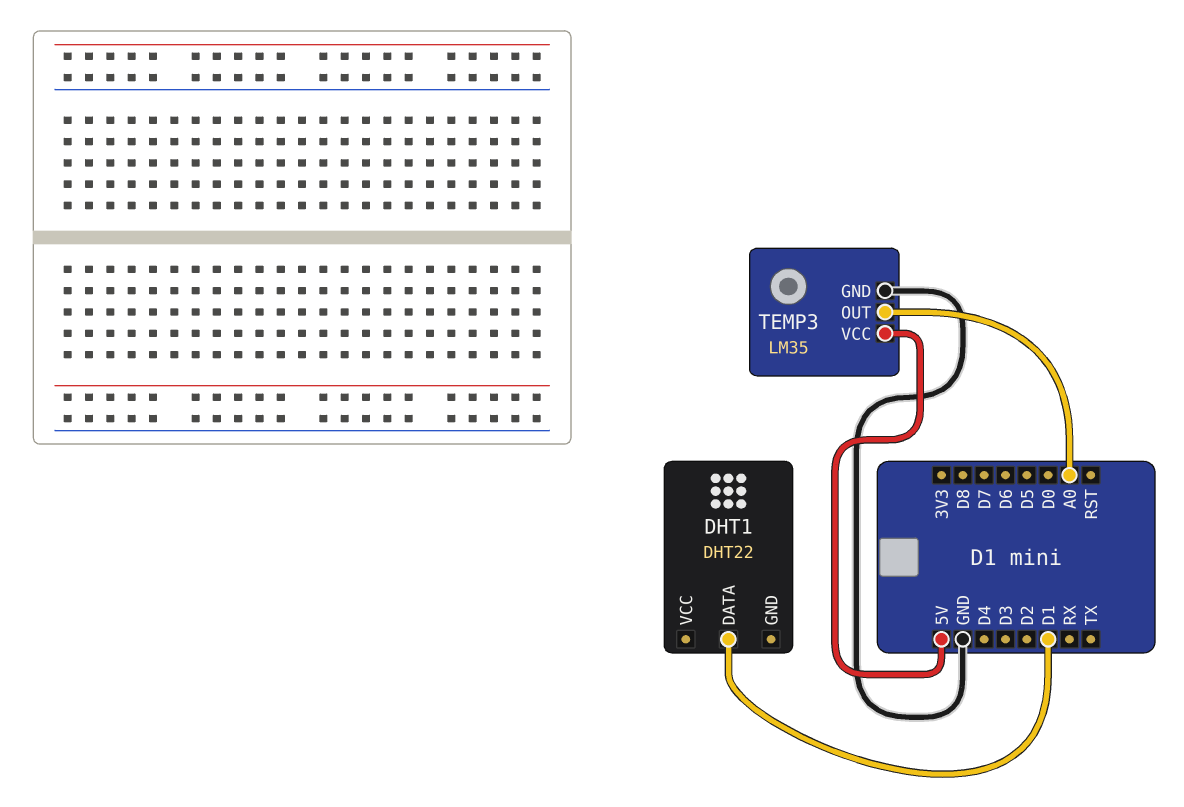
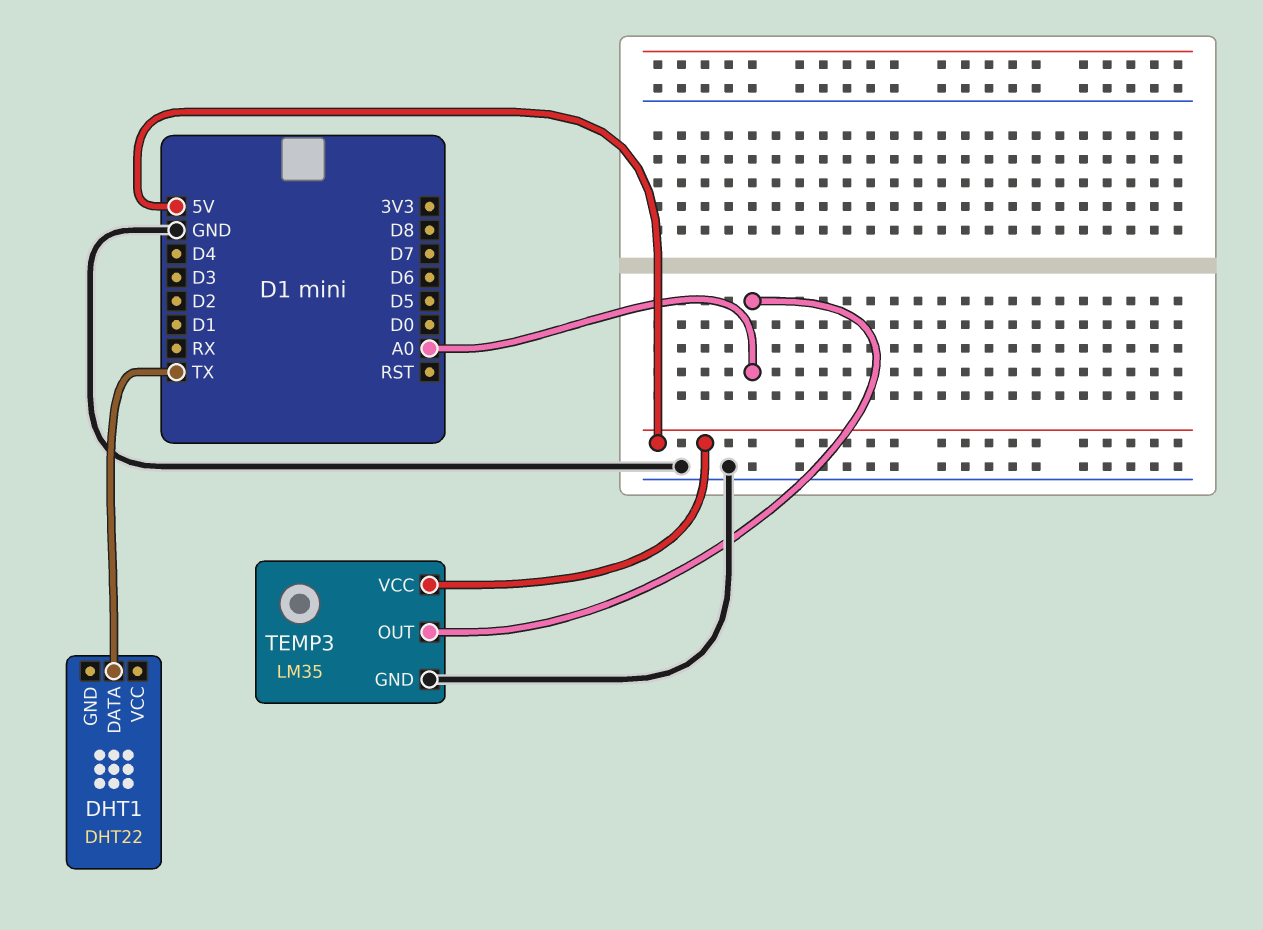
DHT1 pin DATA: D1 -> TX

